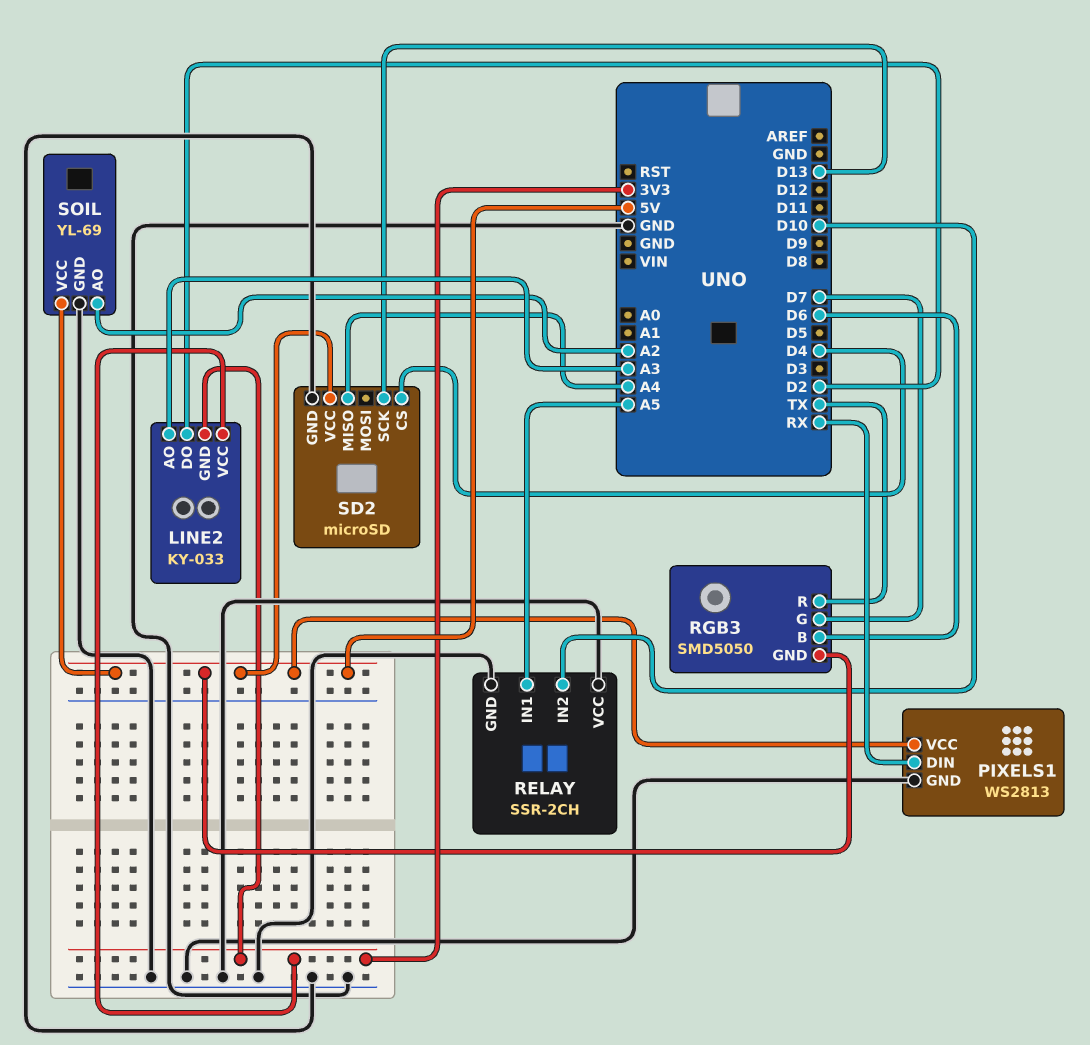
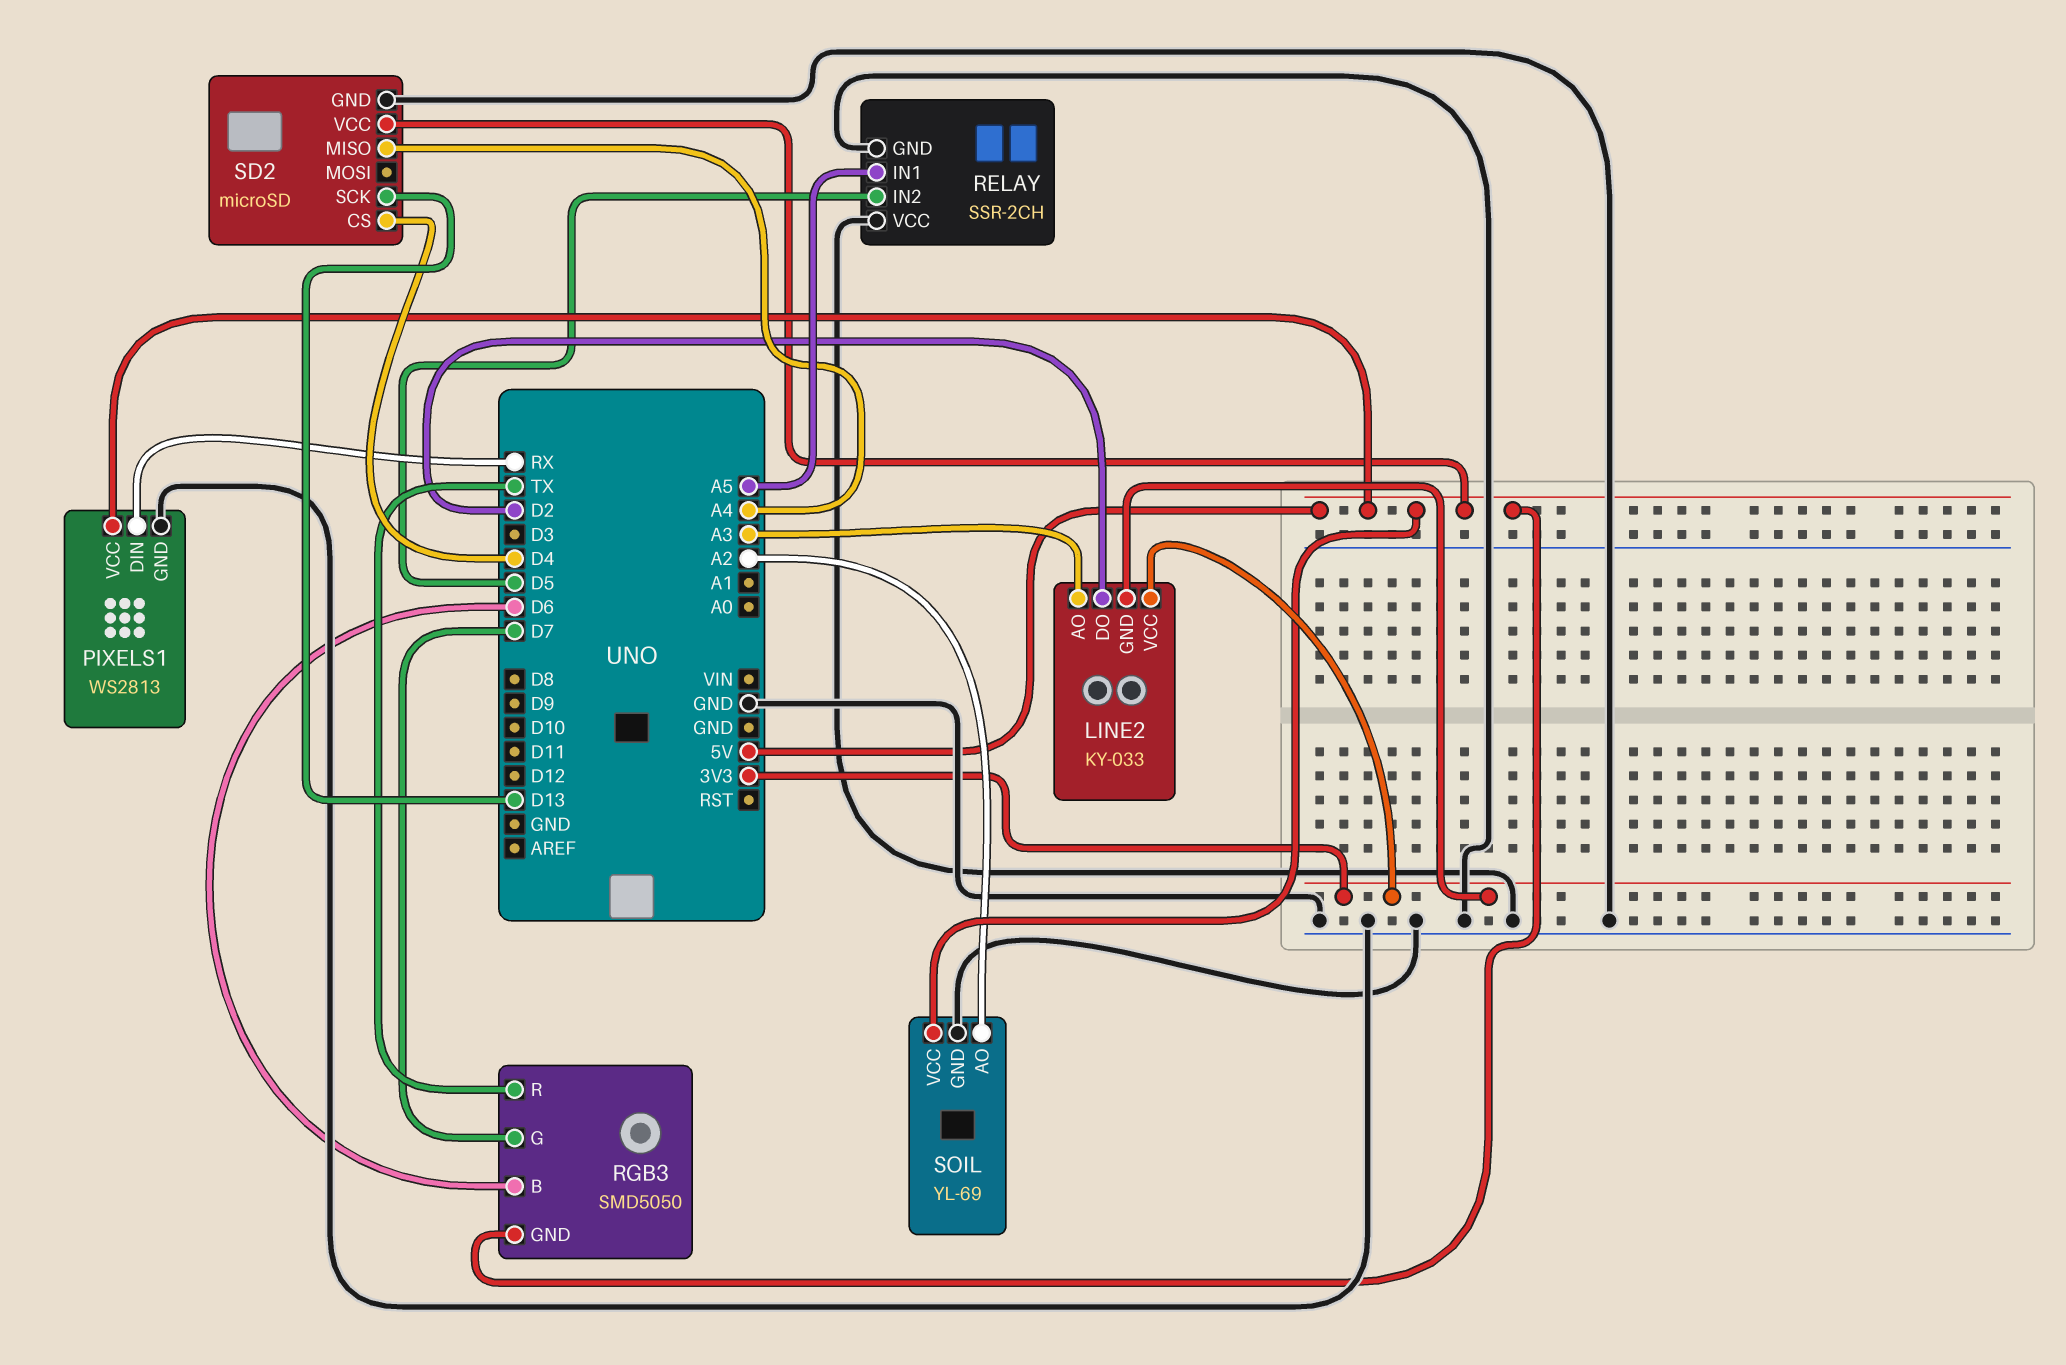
RELAY pin IN2: D10 -> D5

